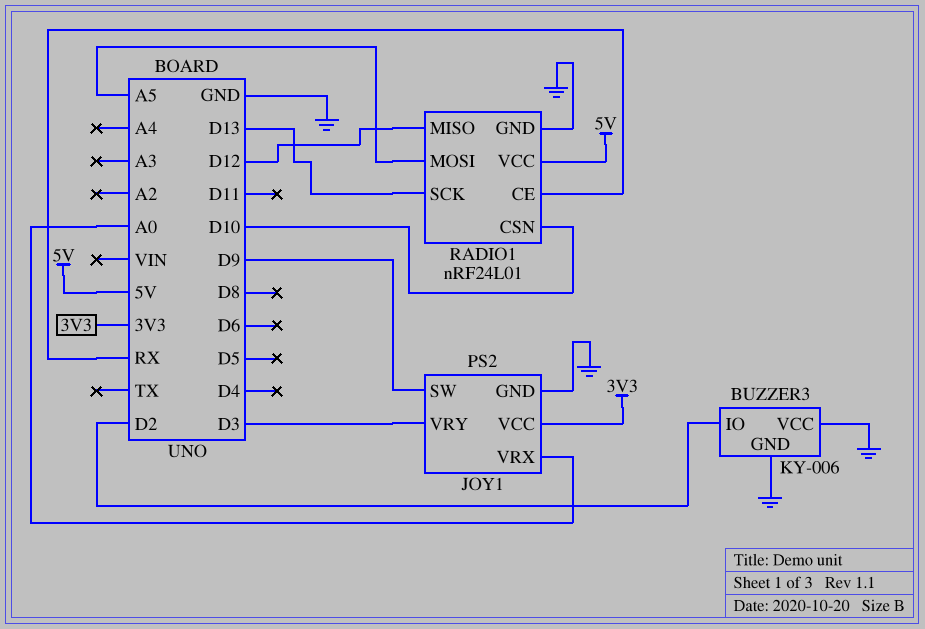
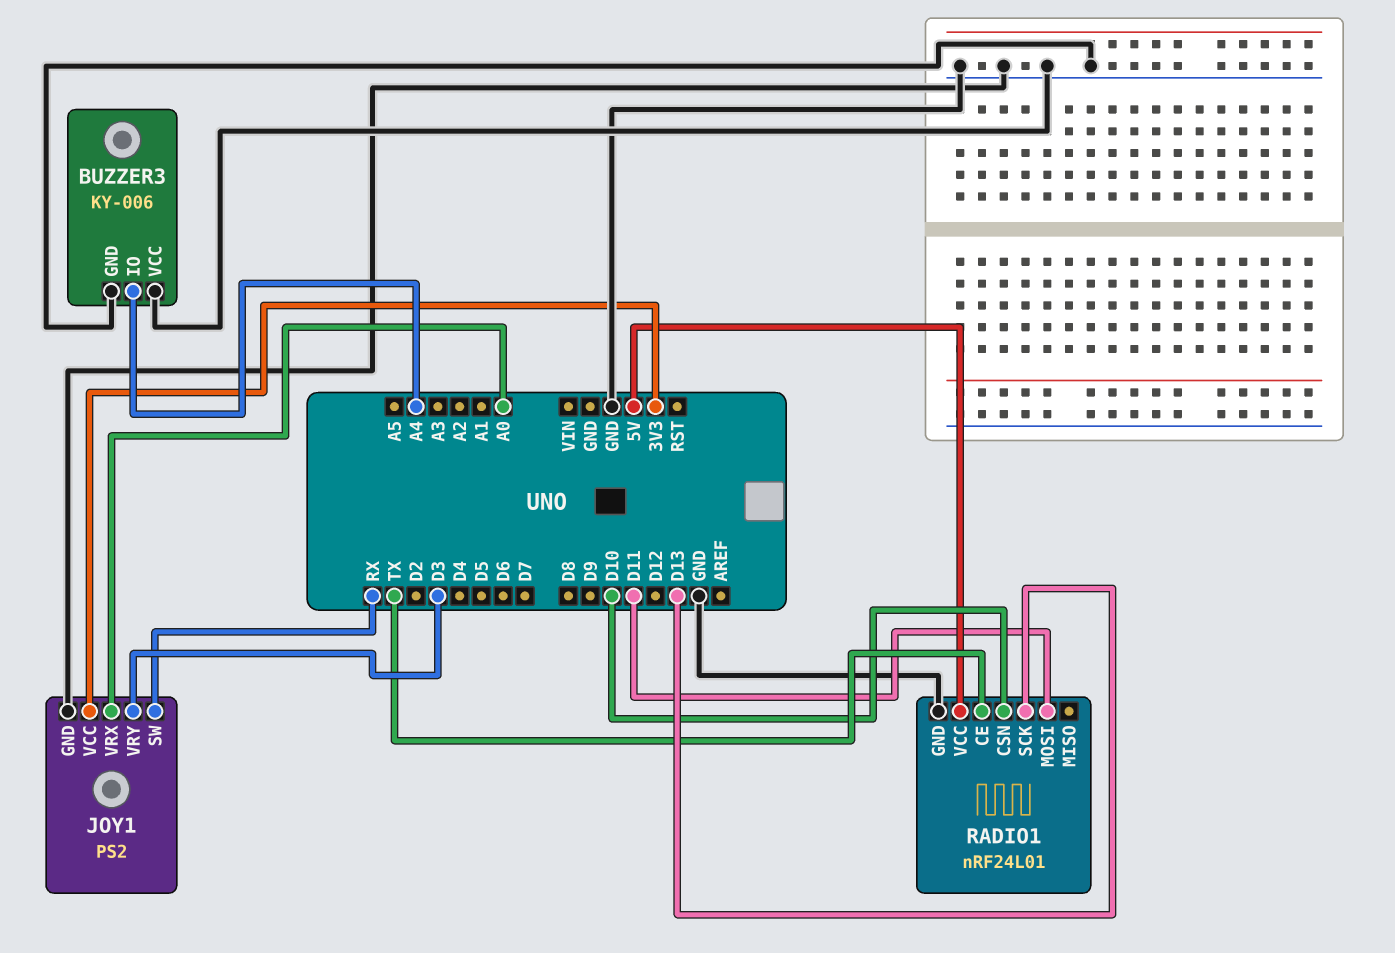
BUZZER3 pin IO: D2 -> A4
JOY1 pin SW: D9 -> RX
RADIO1 pin CE: RX -> TX
RADIO1 pin MISO: D12 -> none
RADIO1 pin MOSI: A5 -> D11

